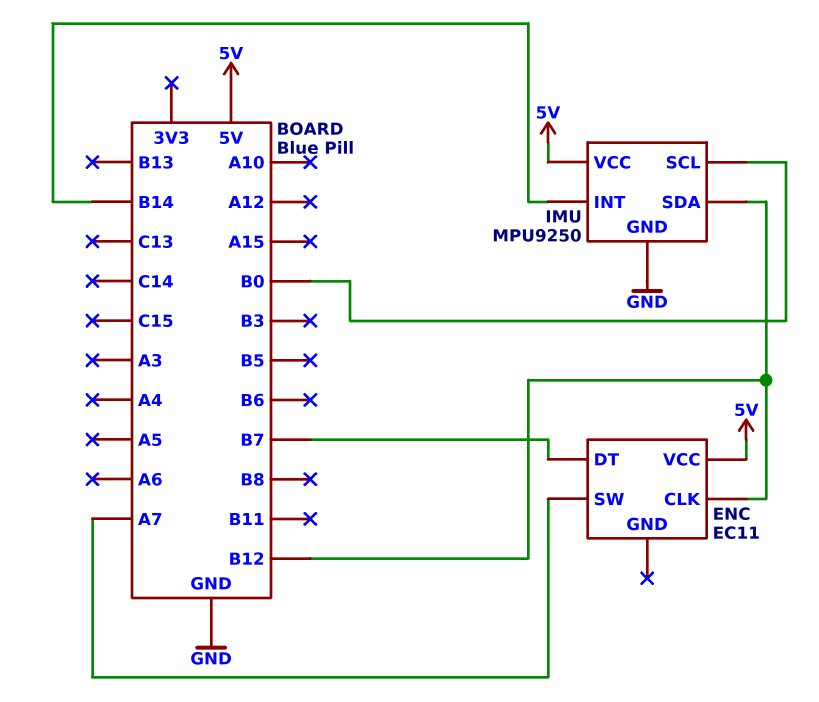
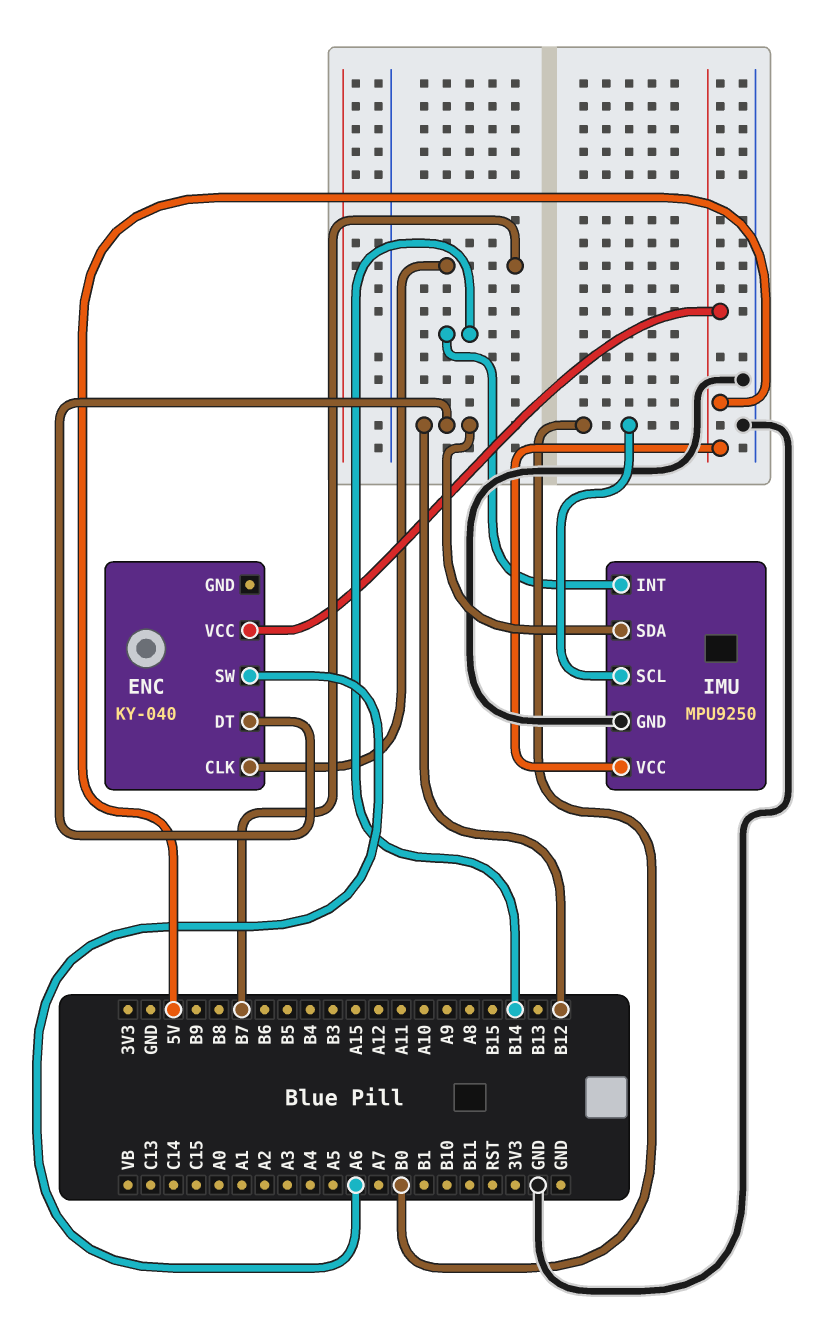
ENC: EC11 -> KY-040
ENC pin CLK: B12 -> B7
ENC pin DT: B7 -> B12
ENC pin SW: A7 -> A6

